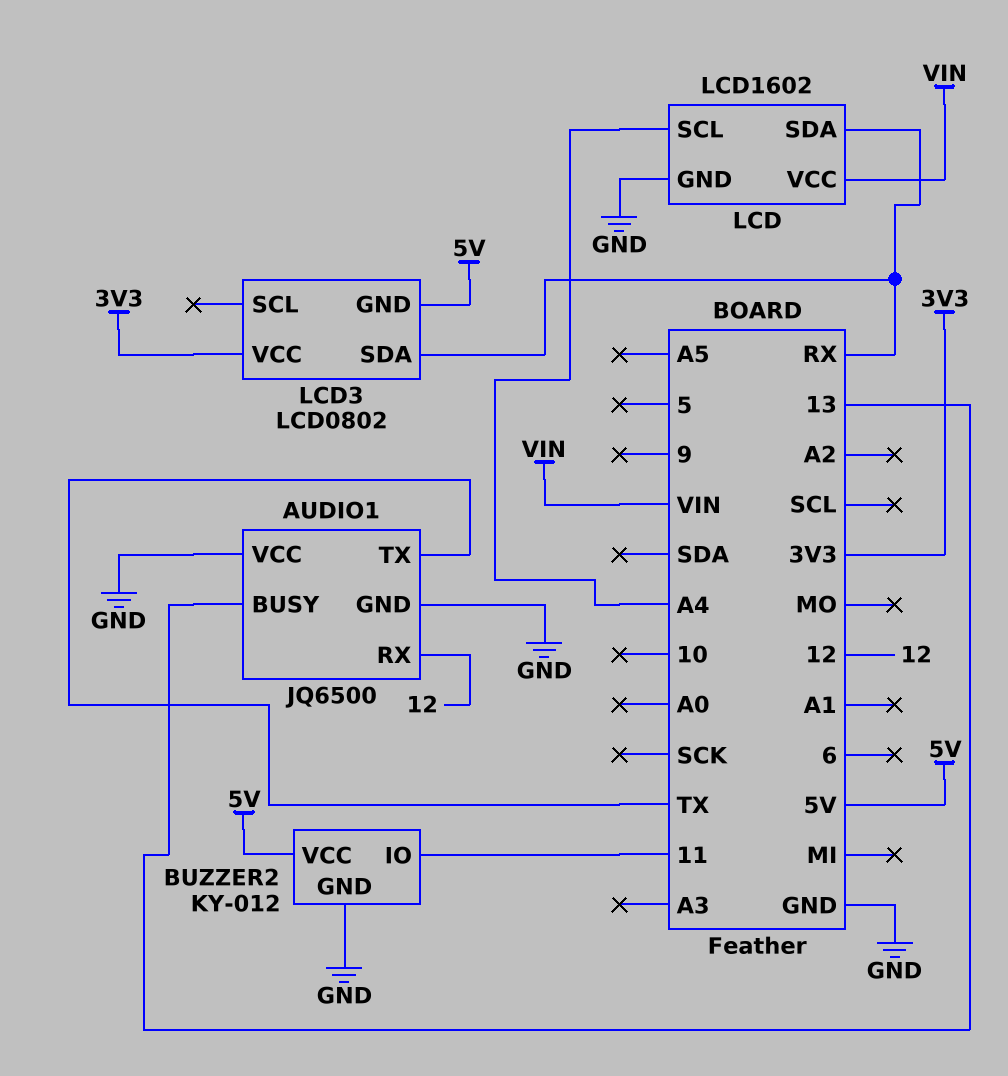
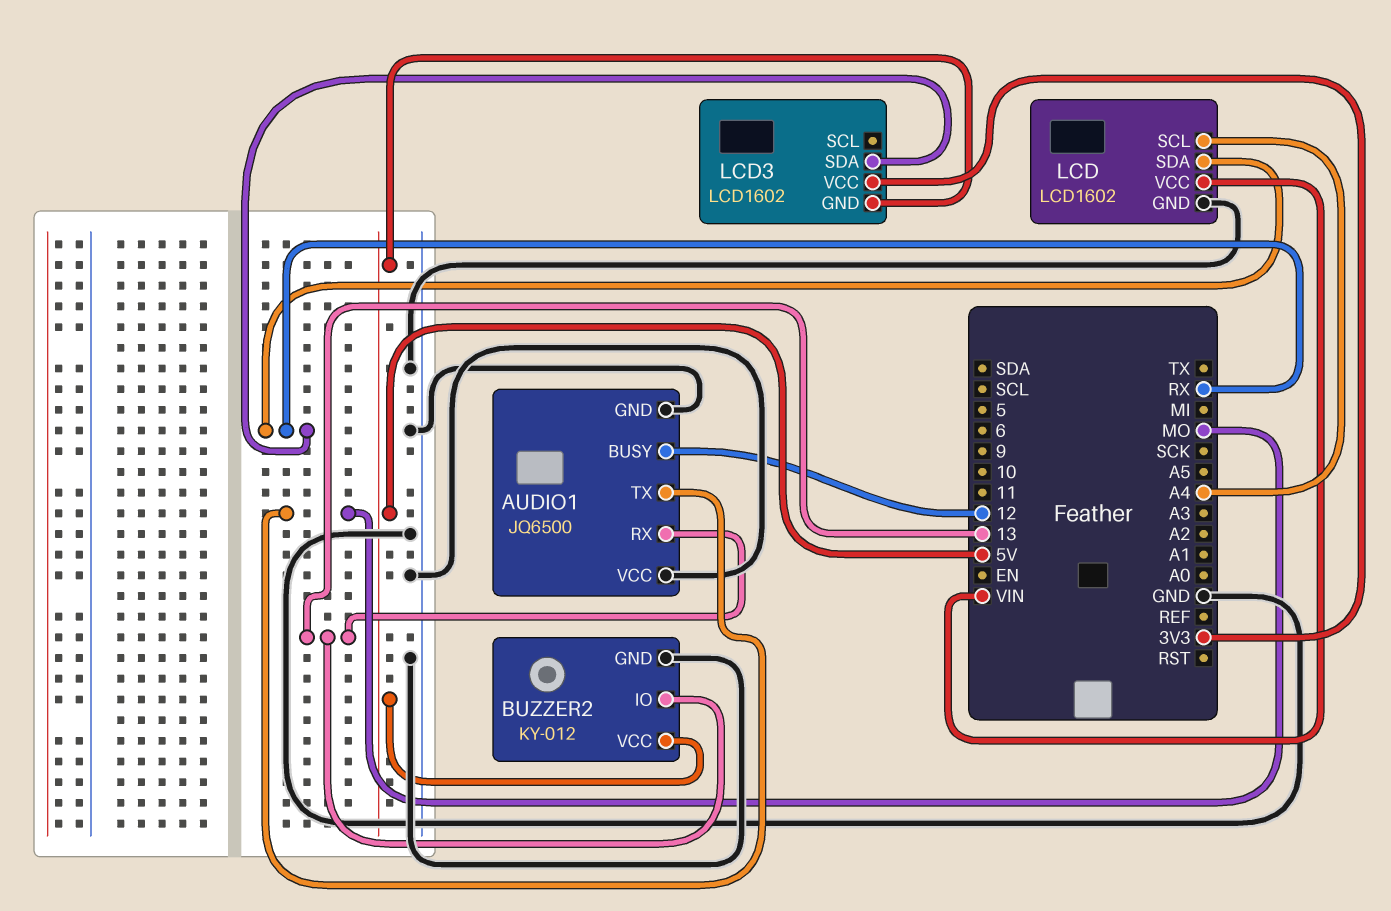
AUDIO1 pin BUSY: 13 -> 12
AUDIO1 pin RX: 12 -> 13
AUDIO1 pin TX: TX -> MO
BUZZER2 pin IO: 11 -> 13
LCD3: LCD0802 -> LCD1602

